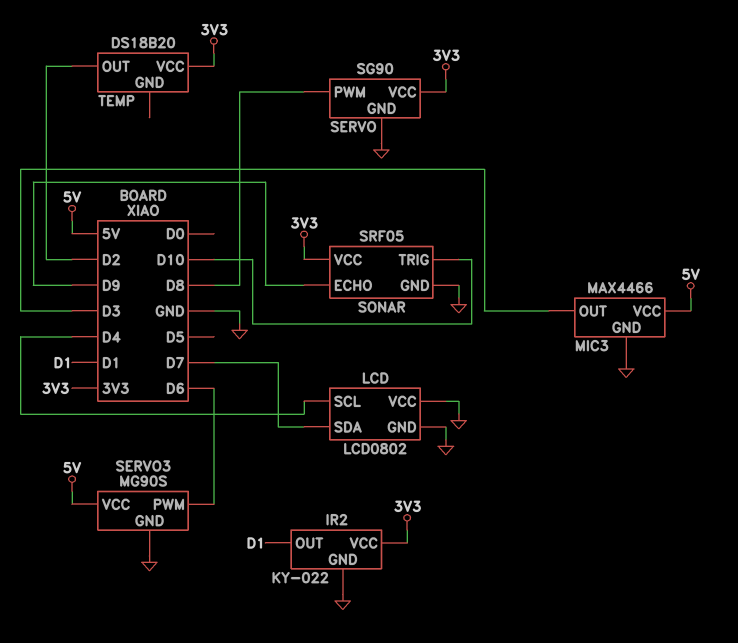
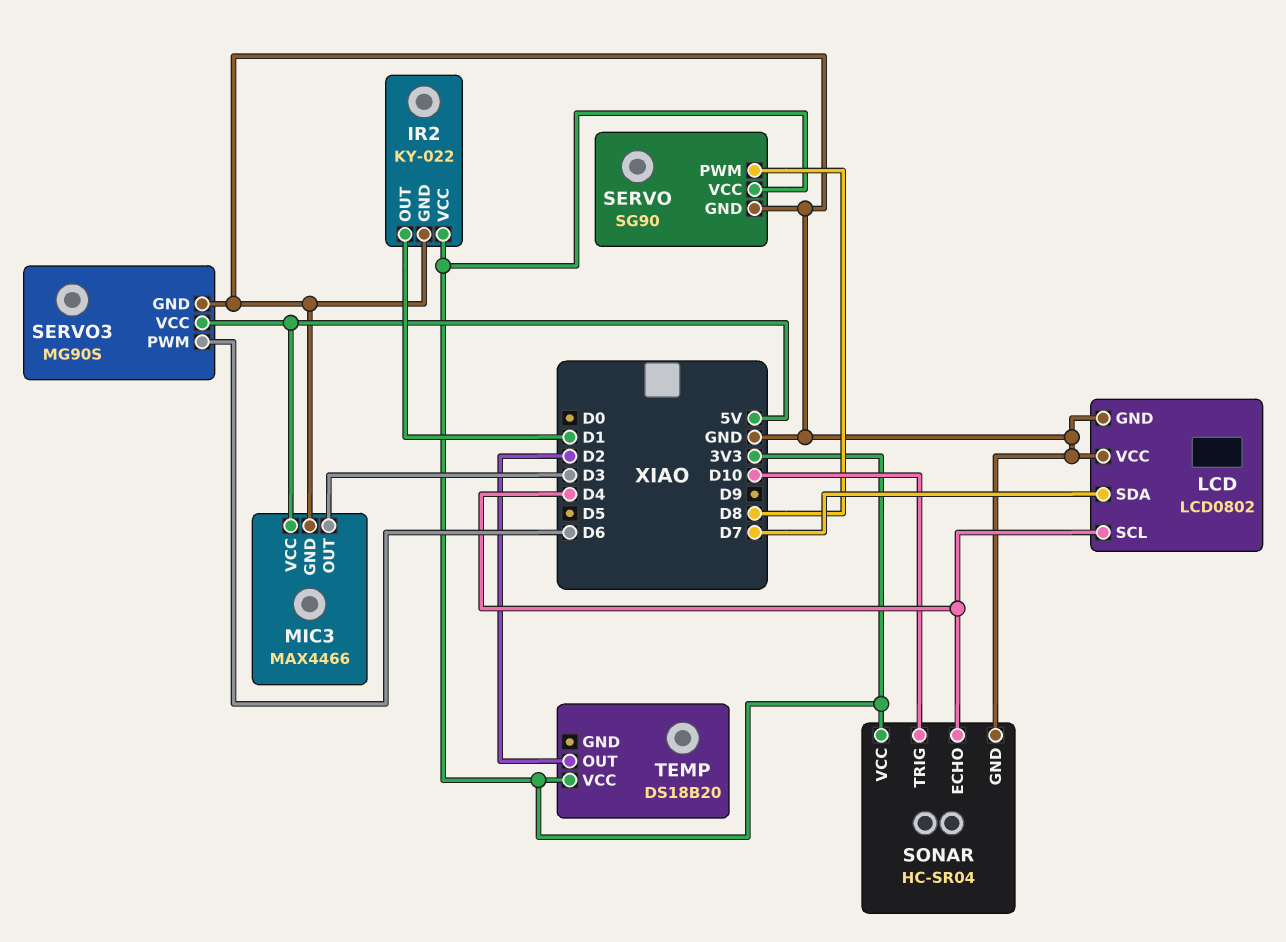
SONAR: SRF05 -> HC-SR04
SONAR pin ECHO: D9 -> D4

